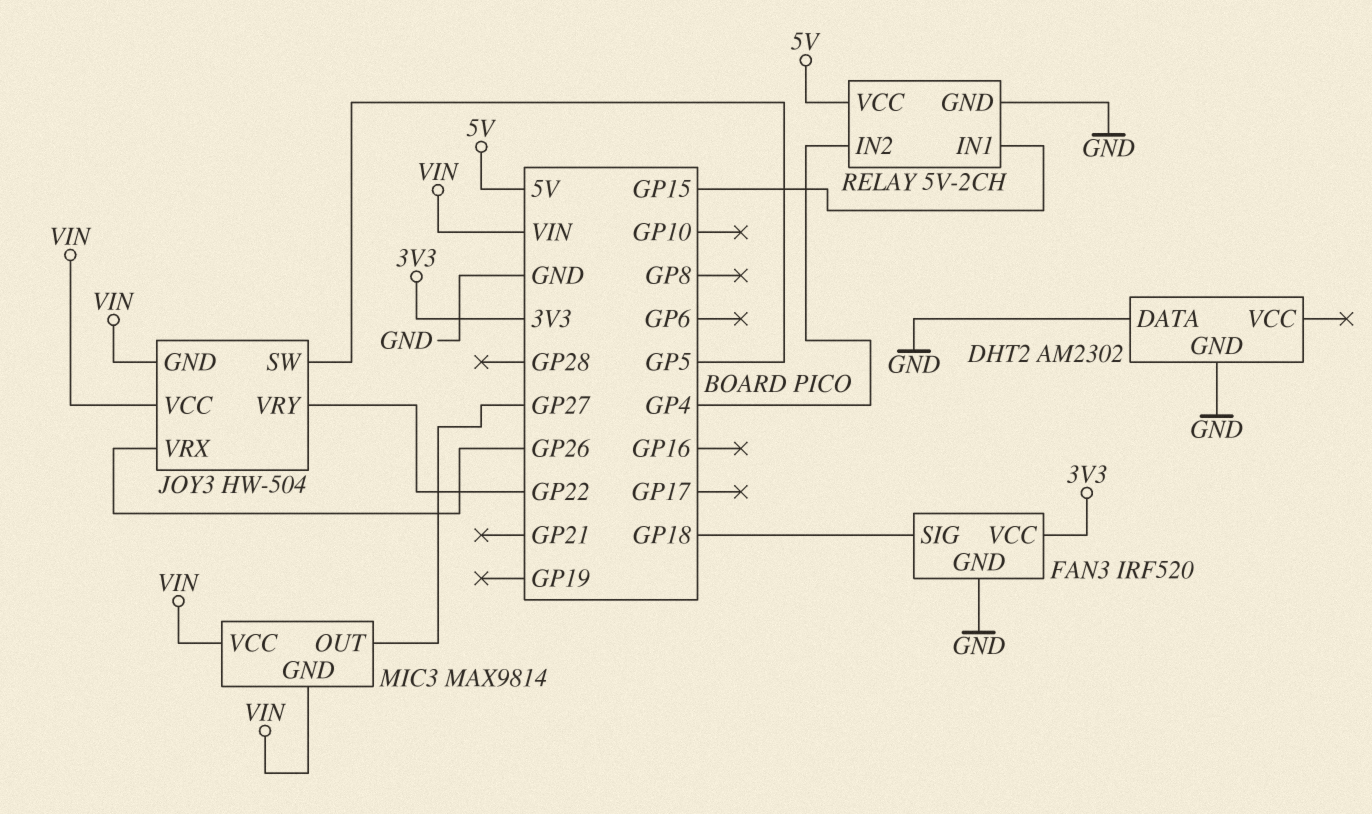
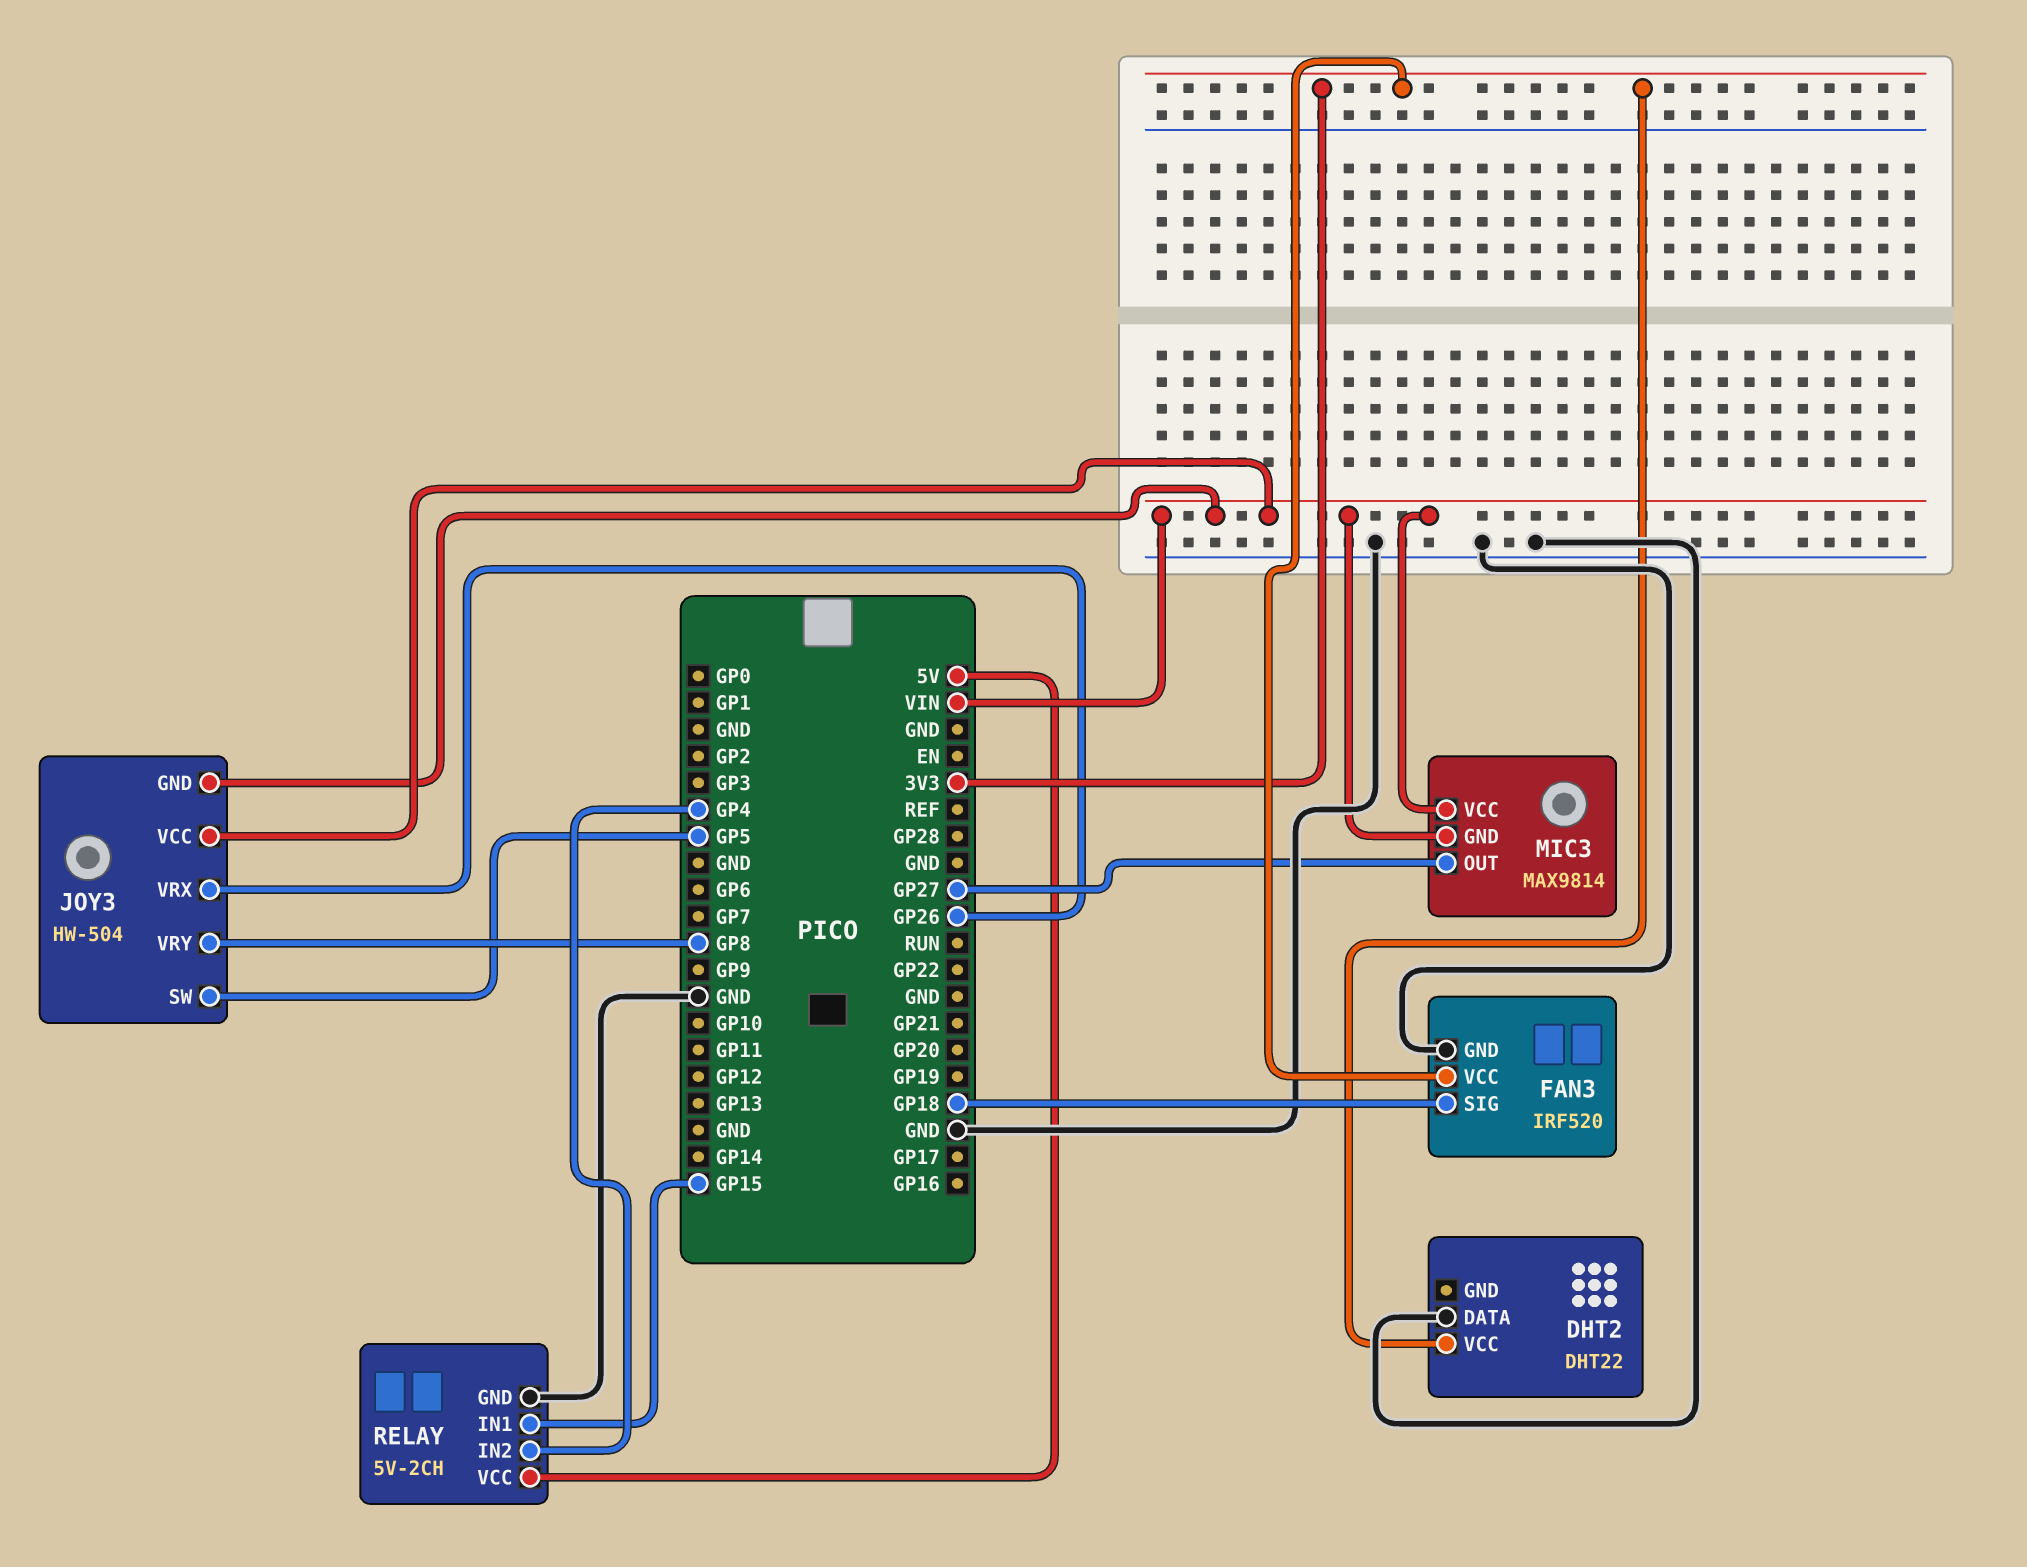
DHT2: AM2302 -> DHT22
DHT2 pin GND: GND -> none
DHT2 pin VCC: none -> 3V3
JOY3 pin VRY: GP22 -> GP8

